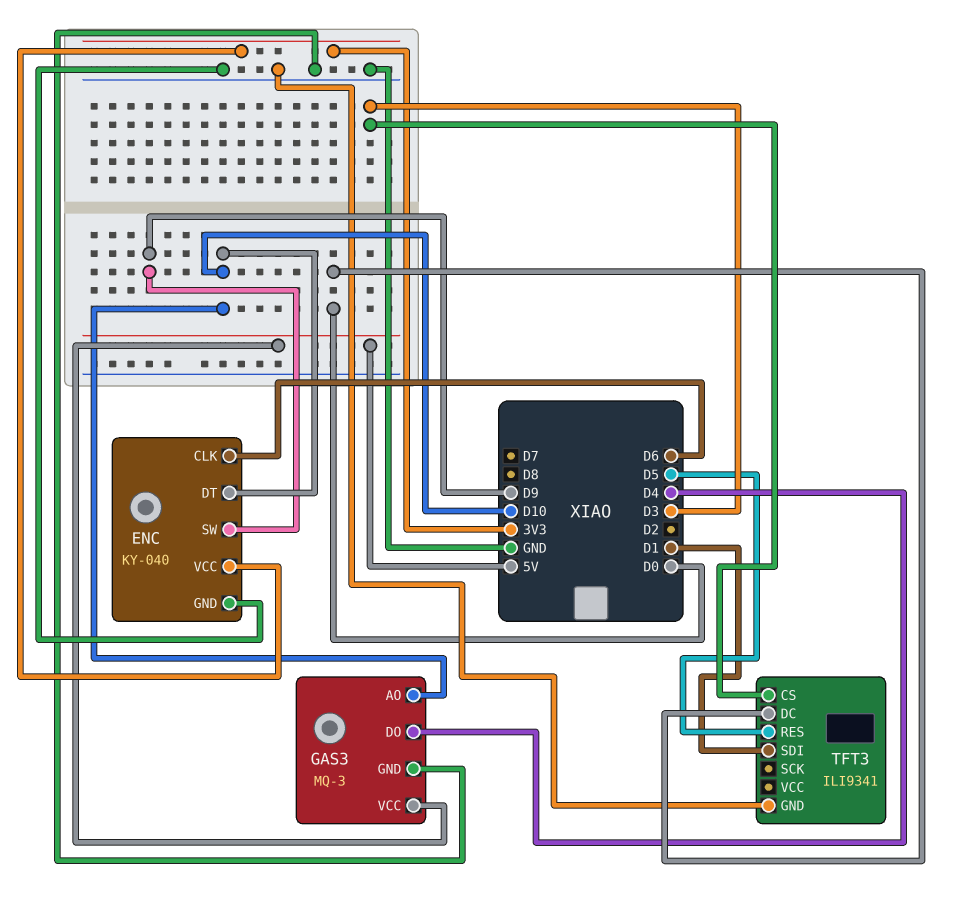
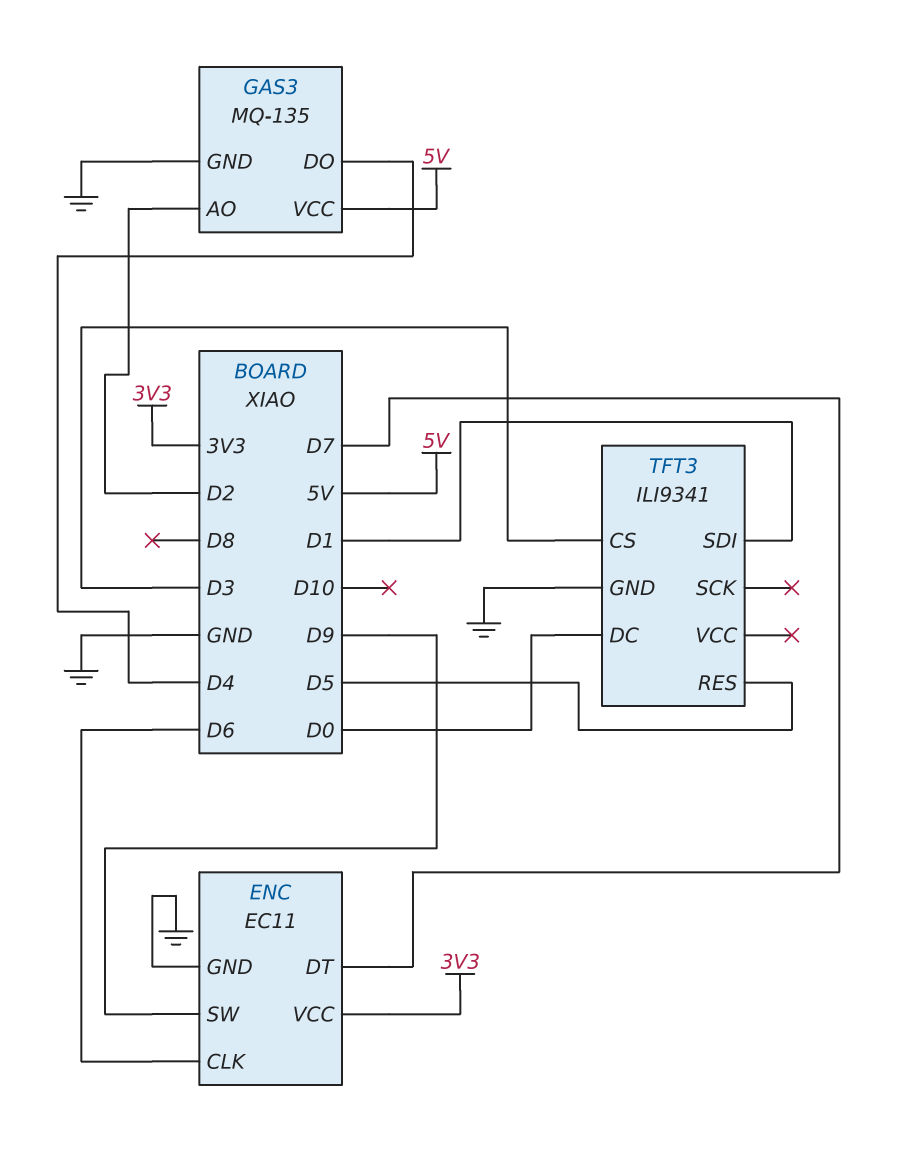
ENC: KY-040 -> EC11
ENC pin DT: D10 -> D7
GAS3: MQ-3 -> MQ-135
GAS3 pin AO: D10 -> D2

